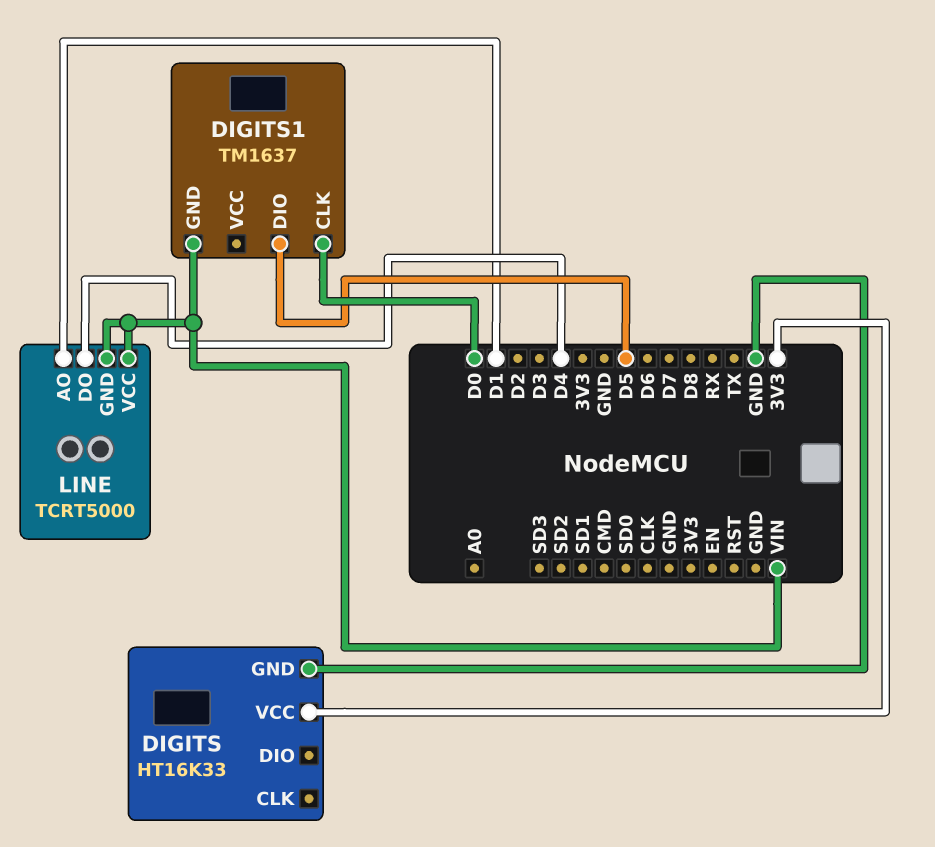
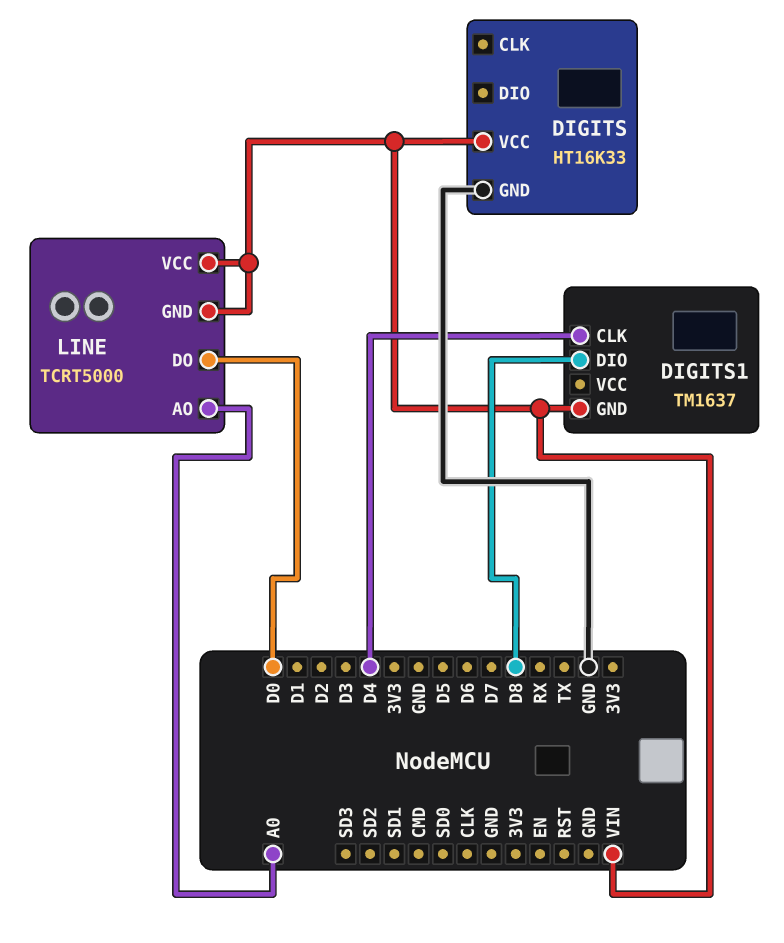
DIGITS pin VCC: 3V3 -> VIN
DIGITS1 pin CLK: D0 -> D4
DIGITS1 pin DIO: D5 -> D8
LINE pin AO: D1 -> A0
LINE pin DO: D4 -> D0

